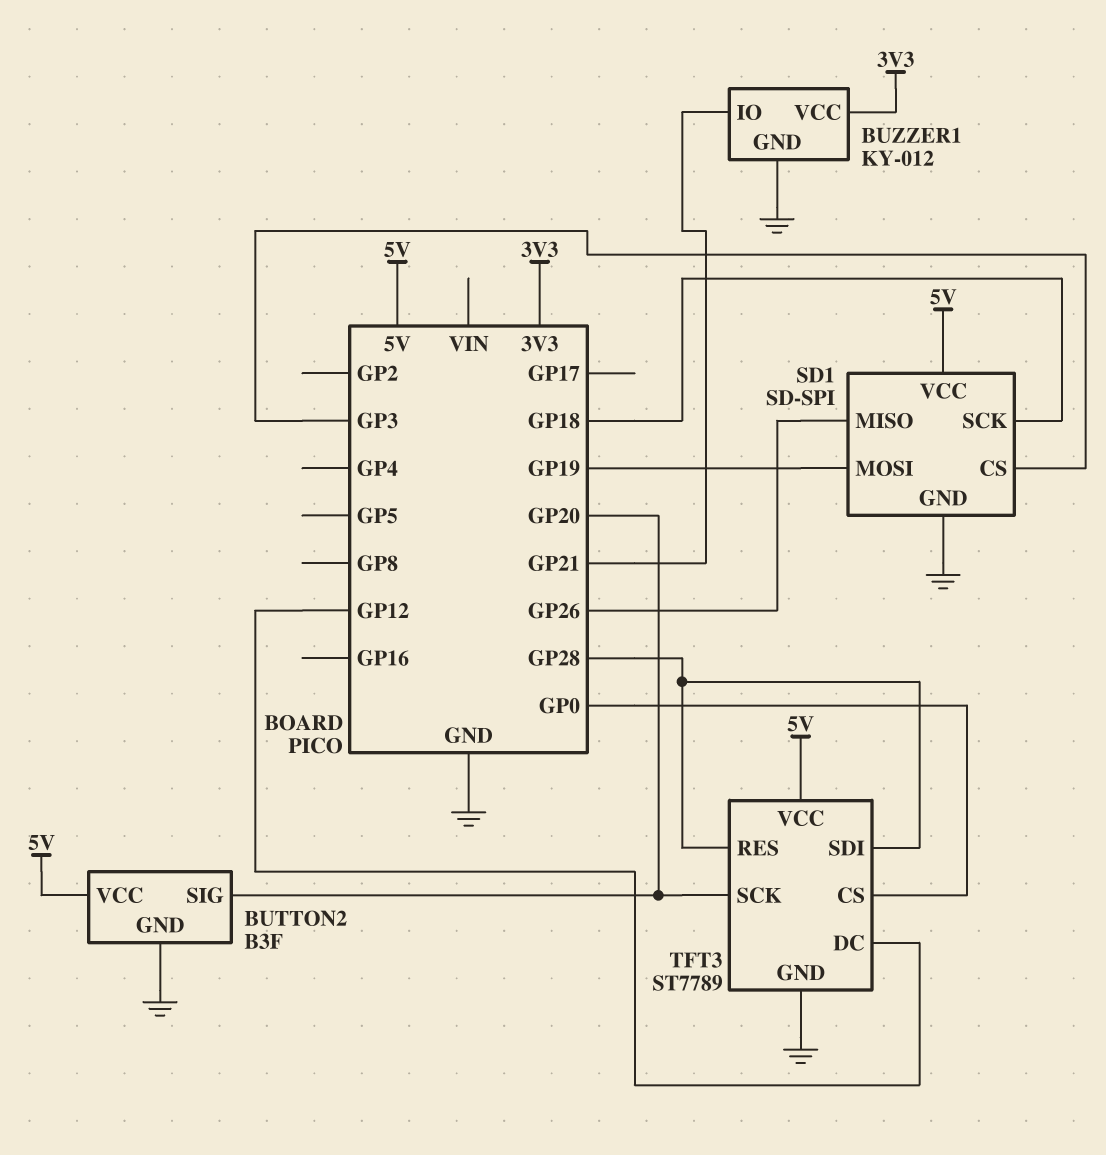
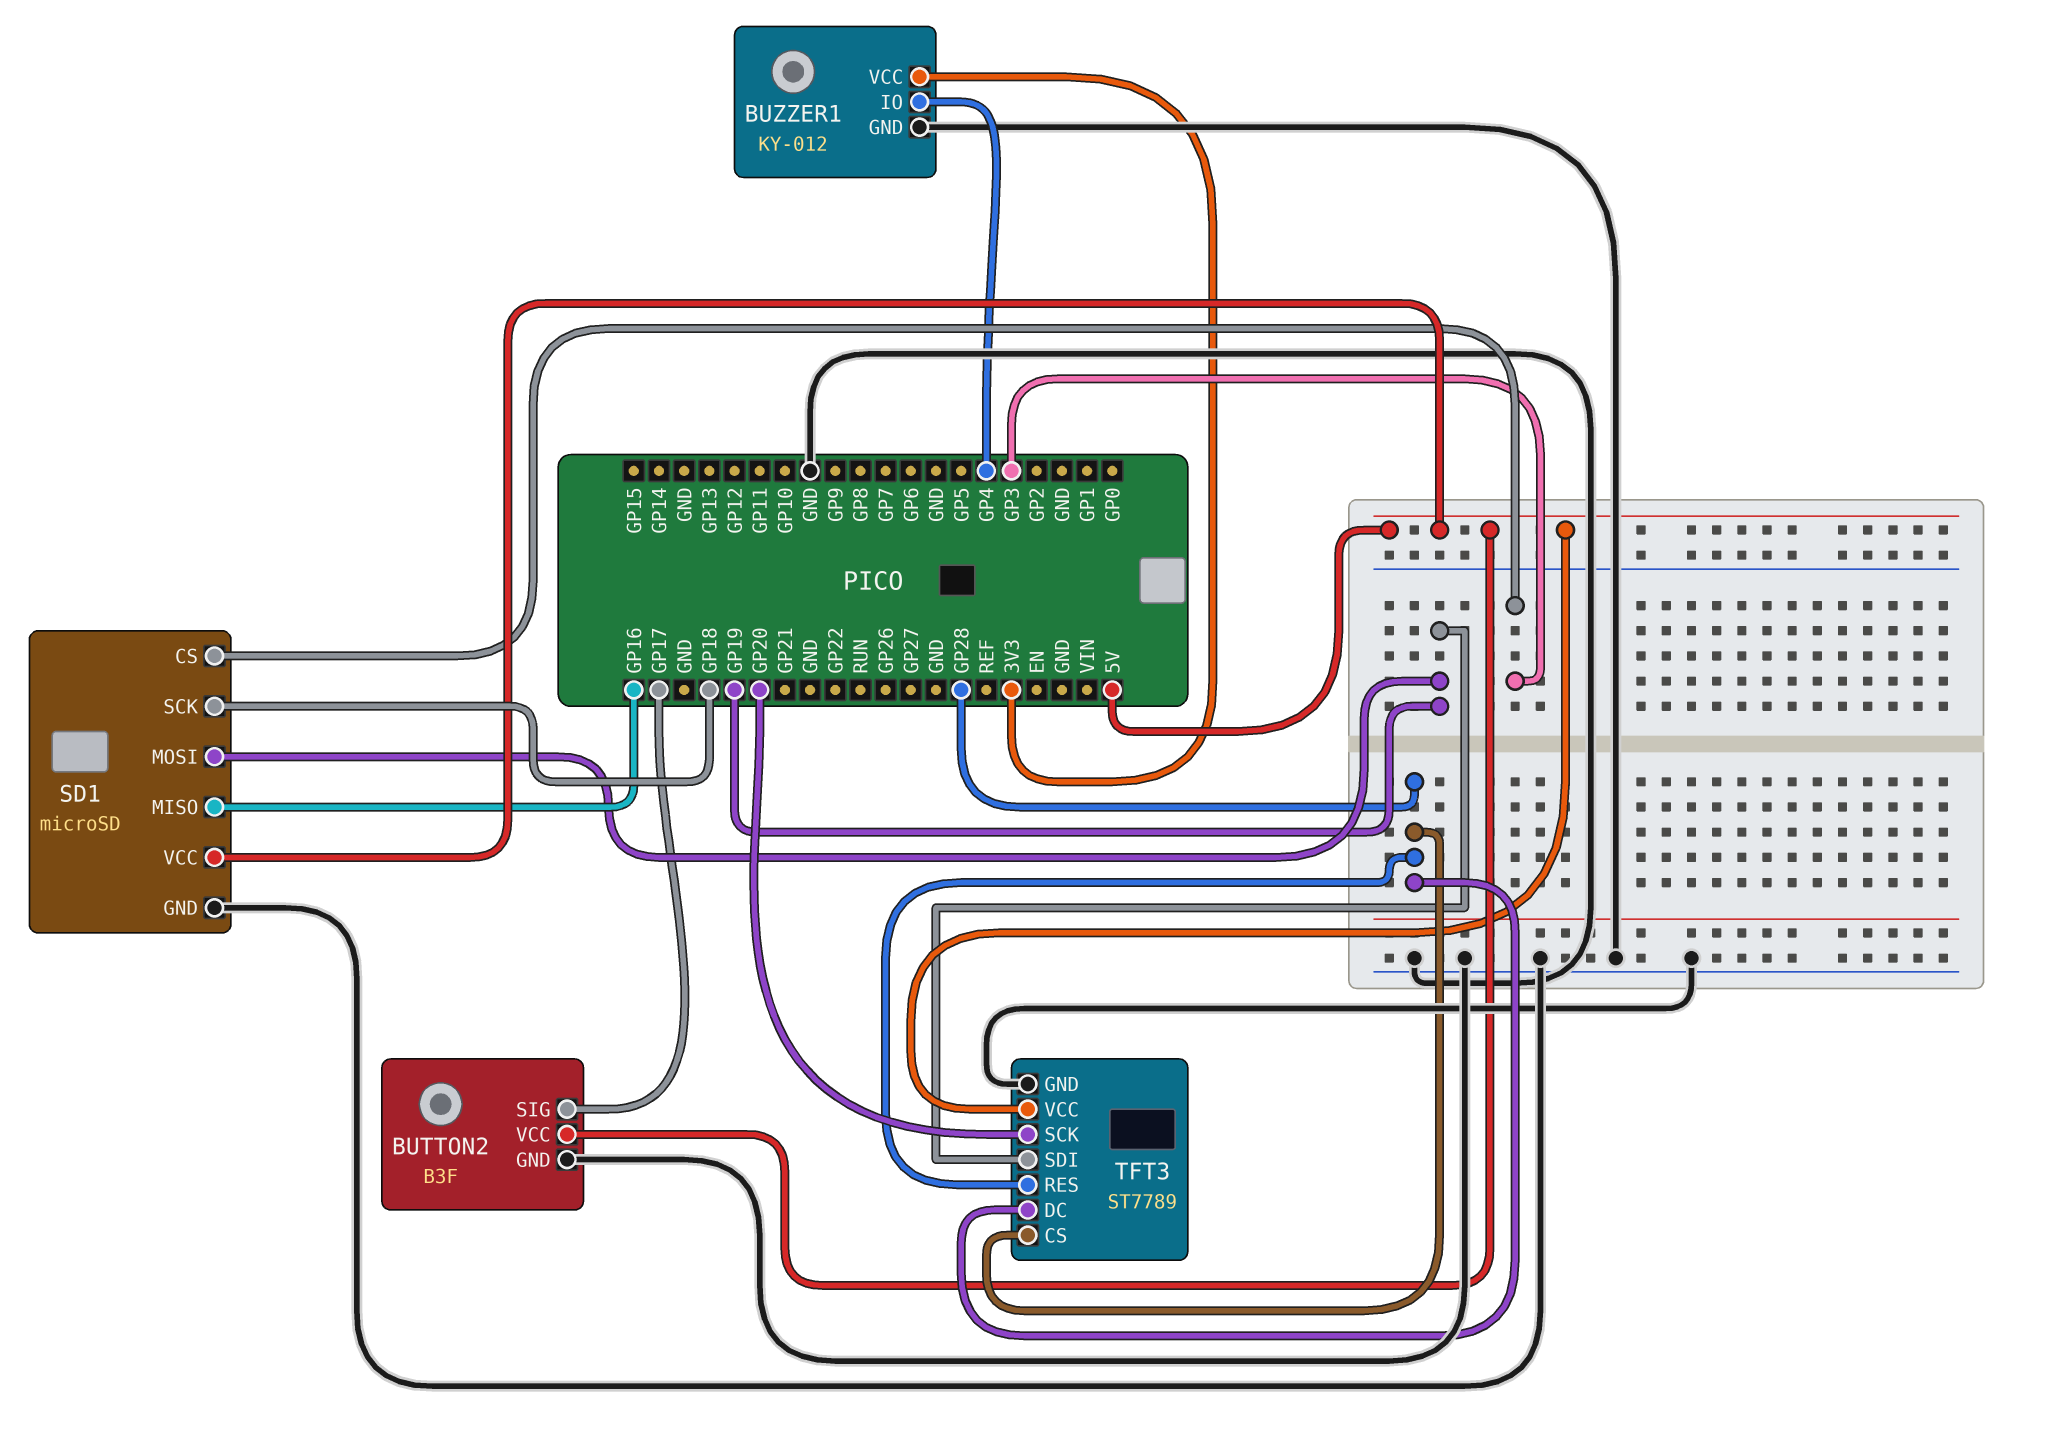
BUTTON2 pin SIG: GP20 -> GP17
BUZZER1 pin IO: GP21 -> GP4
SD1: SD-SPI -> microSD
SD1 pin MISO: GP26 -> GP16
TFT3 pin CS: GP0 -> GP28
TFT3 pin DC: GP12 -> GP28
TFT3 pin SDI: GP28 -> GP19

